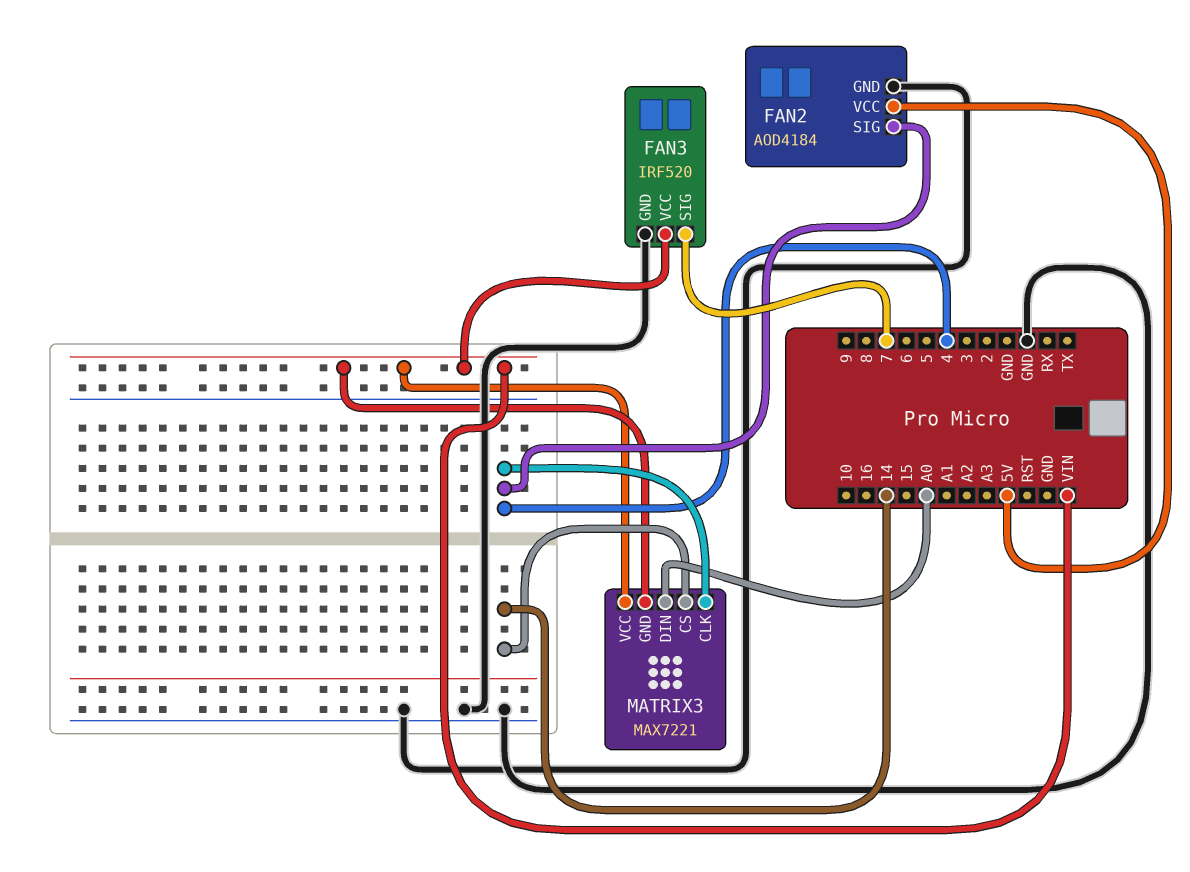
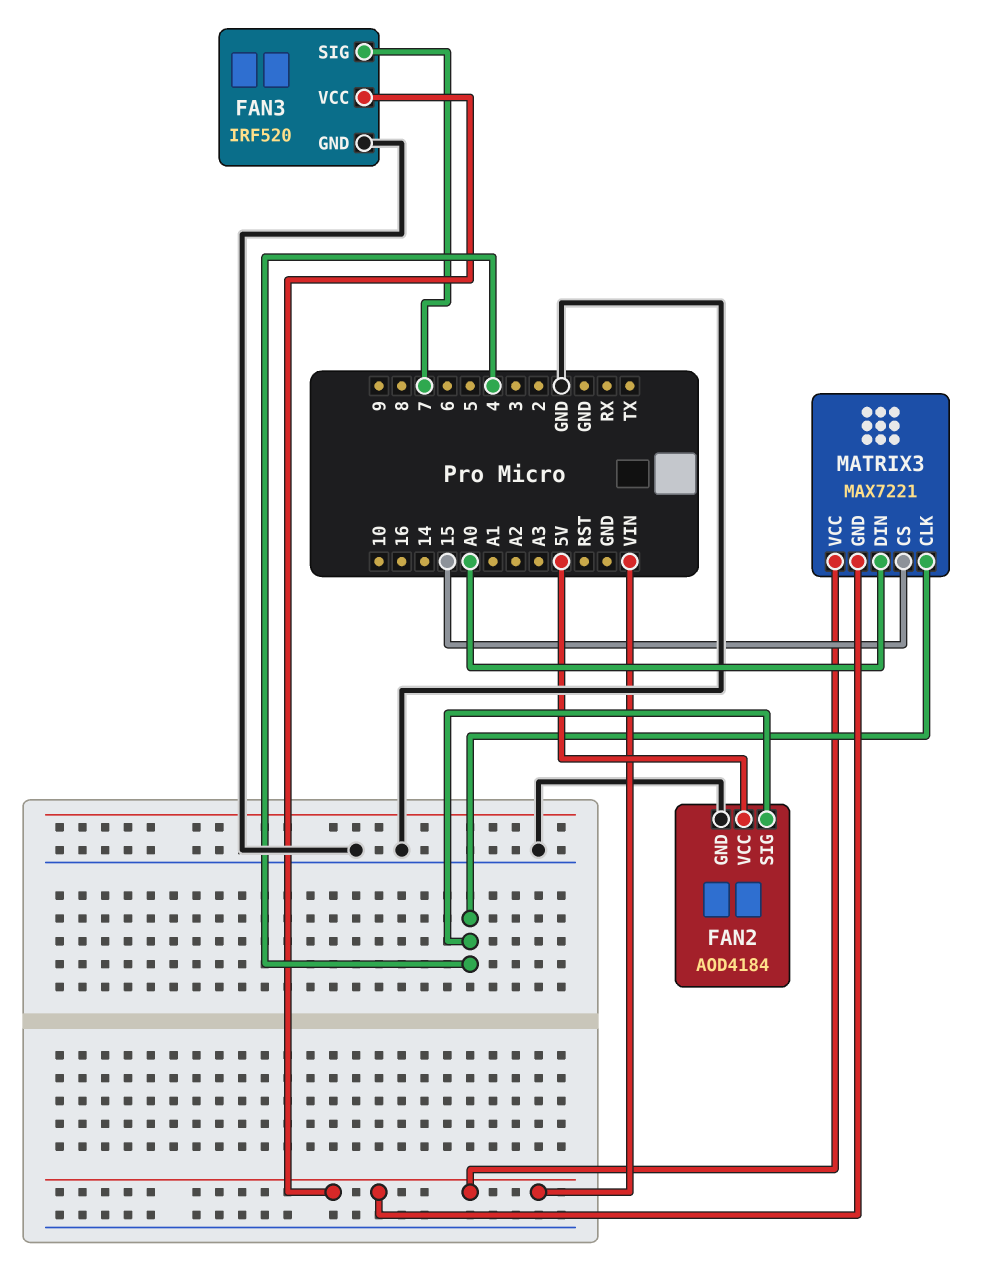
MATRIX3 pin CS: 14 -> 15

